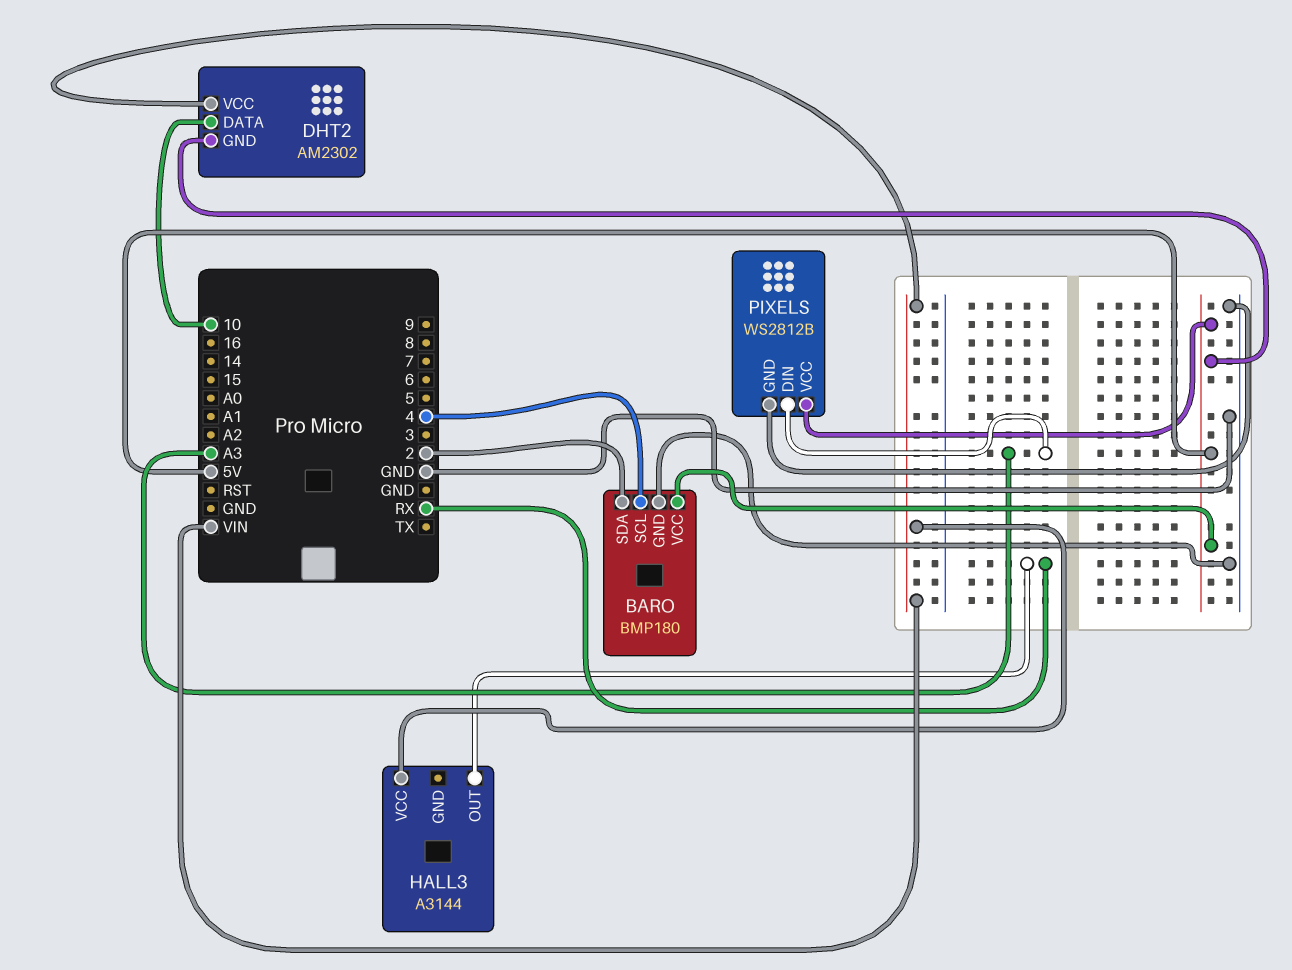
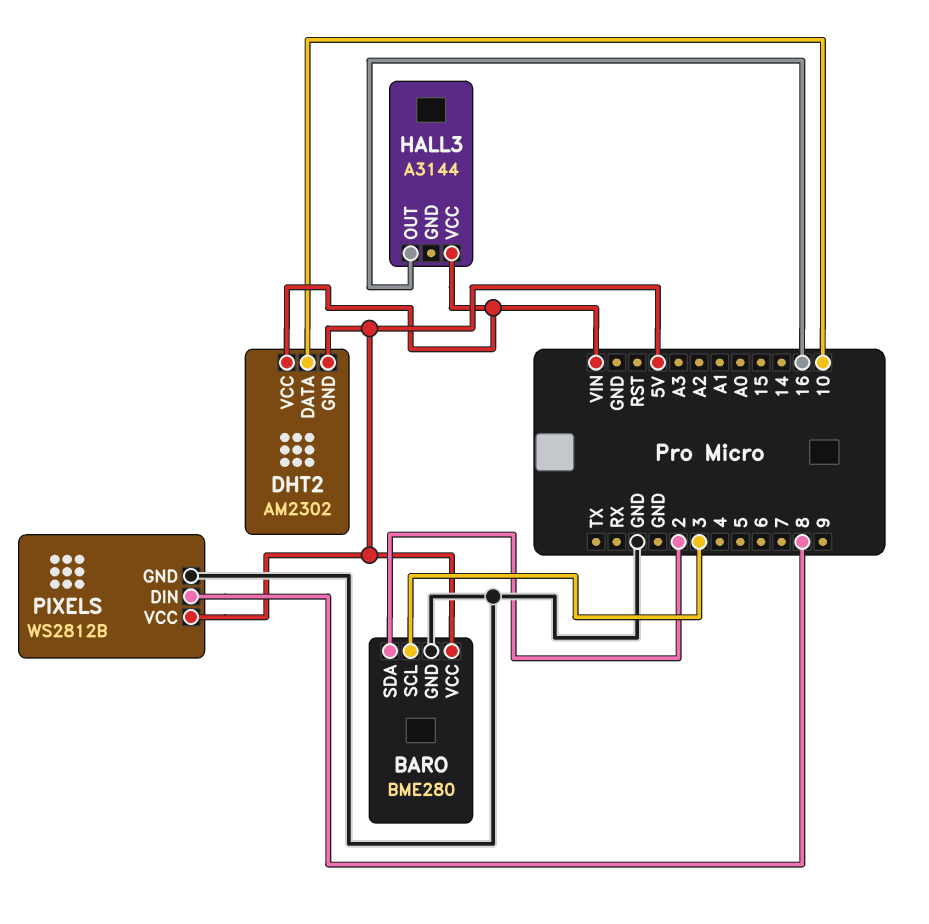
BARO: BMP180 -> BME280
BARO pin SCL: 4 -> 3
HALL3 pin OUT: RX -> 16
PIXELS pin DIN: A3 -> 8

